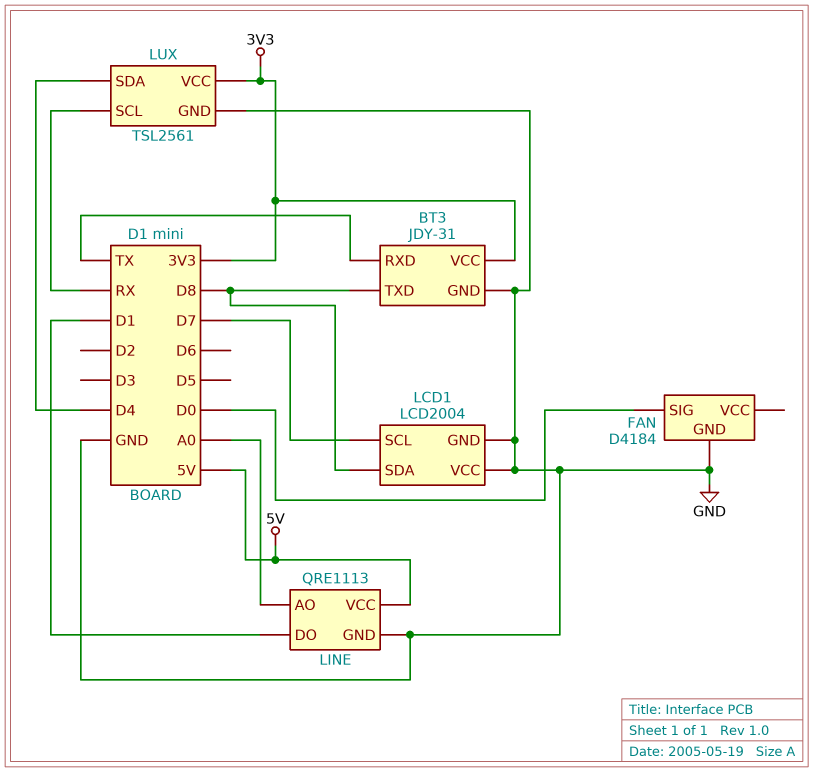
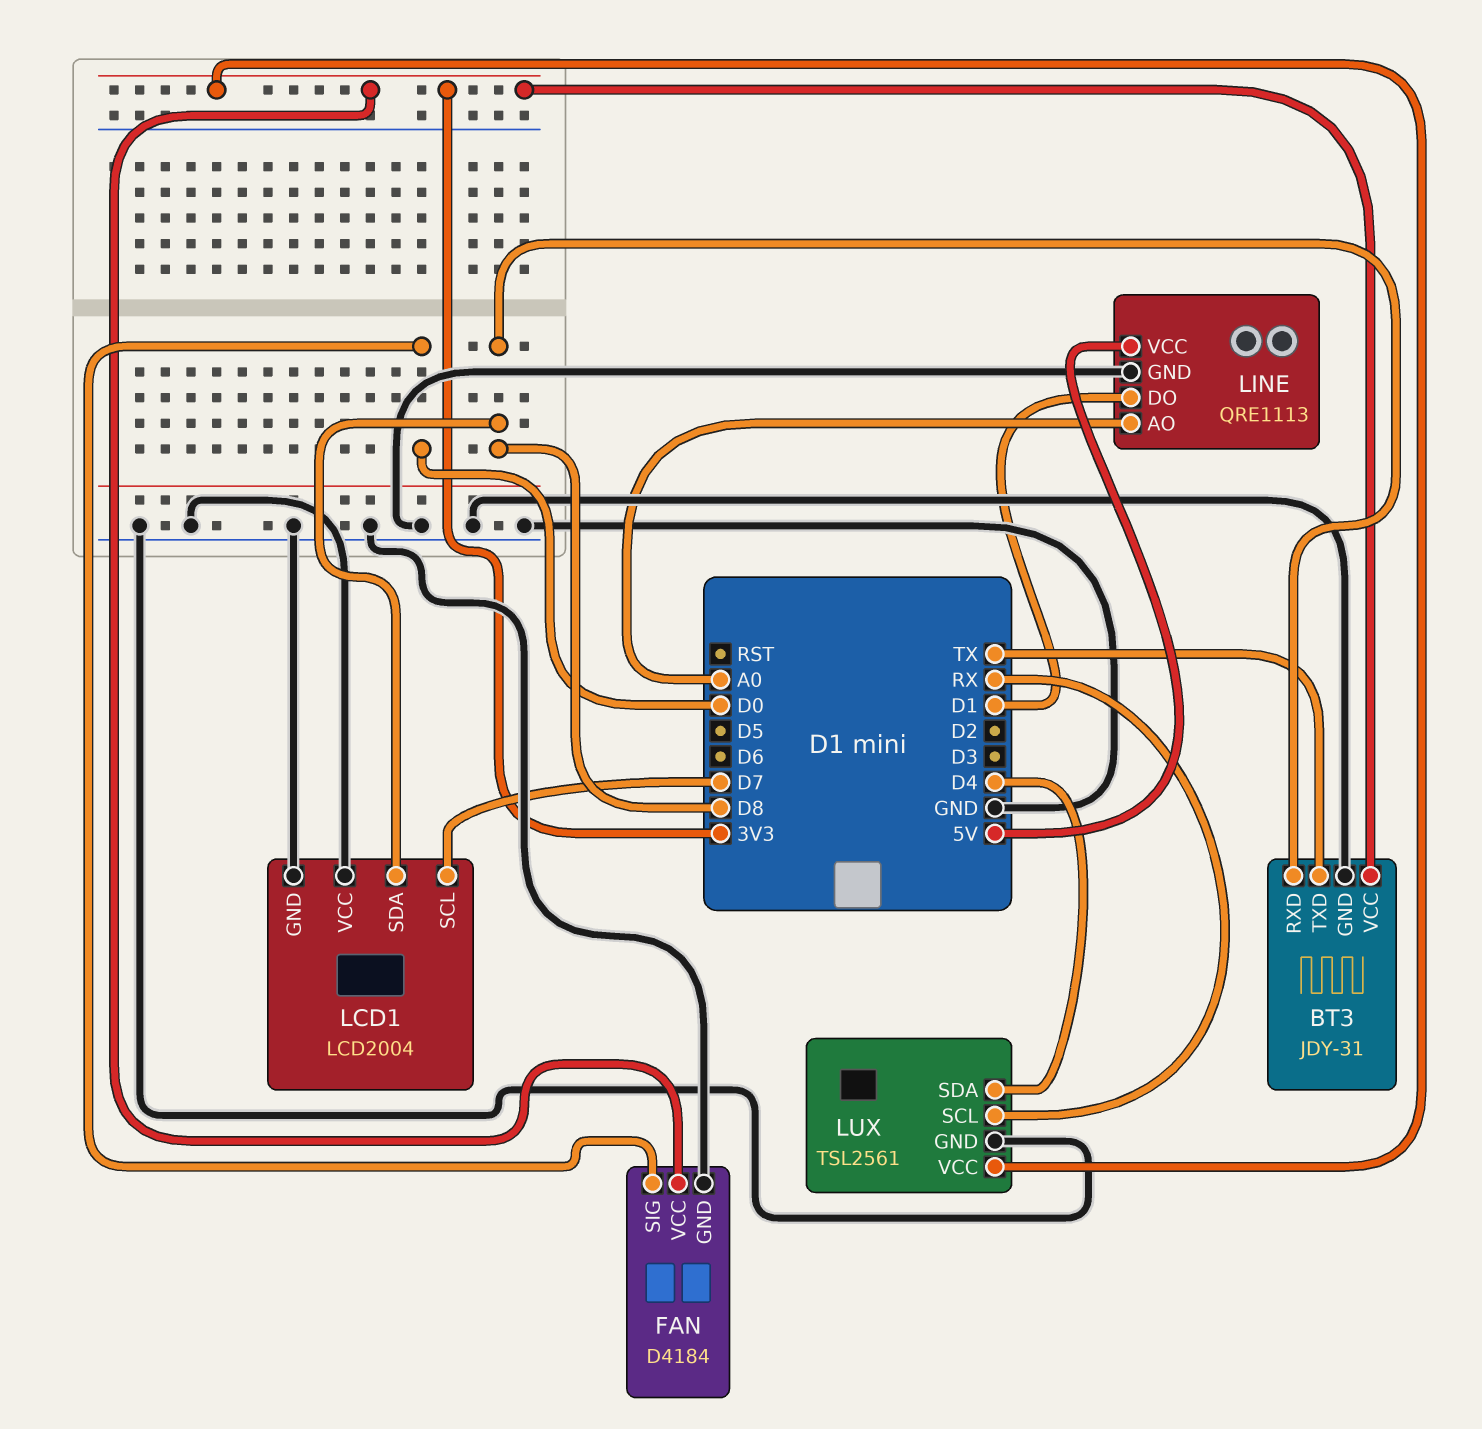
BT3 pin RXD: TX -> D8
BT3 pin TXD: D8 -> TX
FAN pin VCC: none -> 3V3

